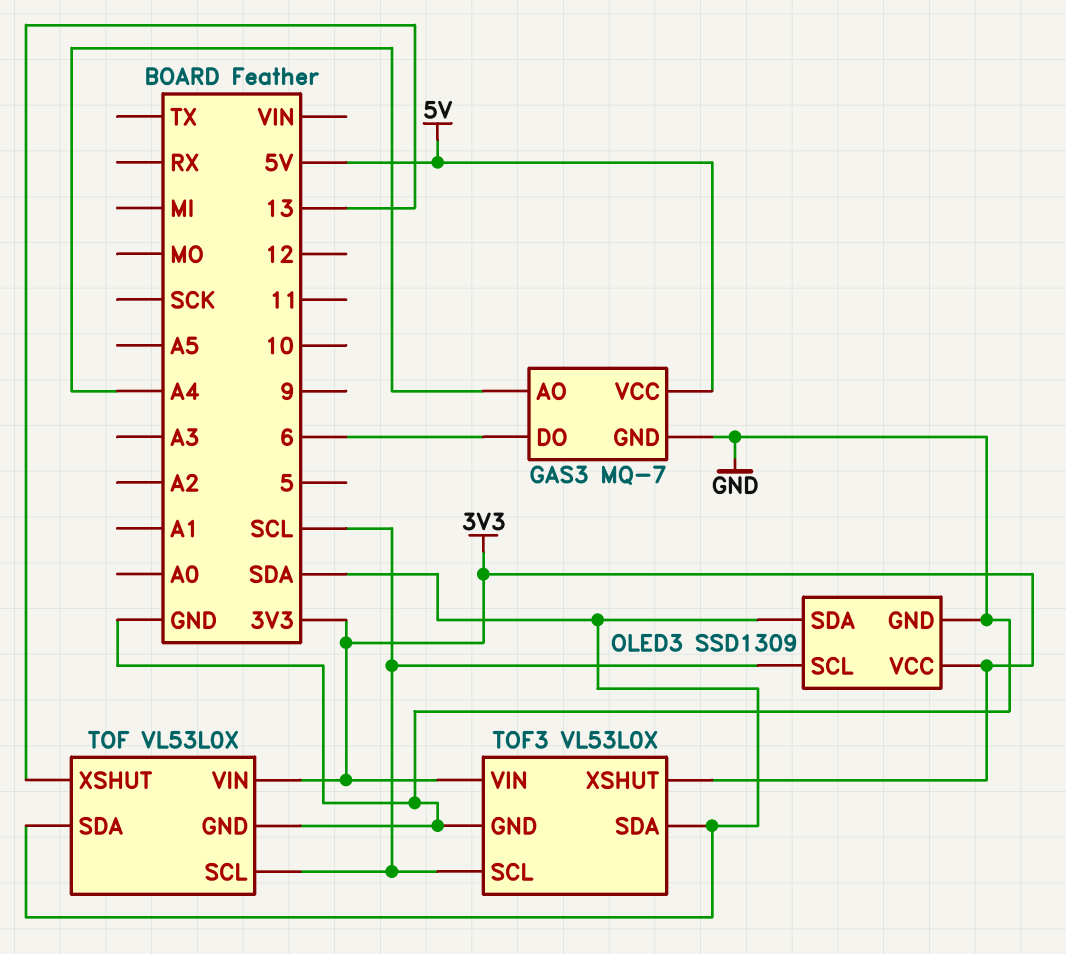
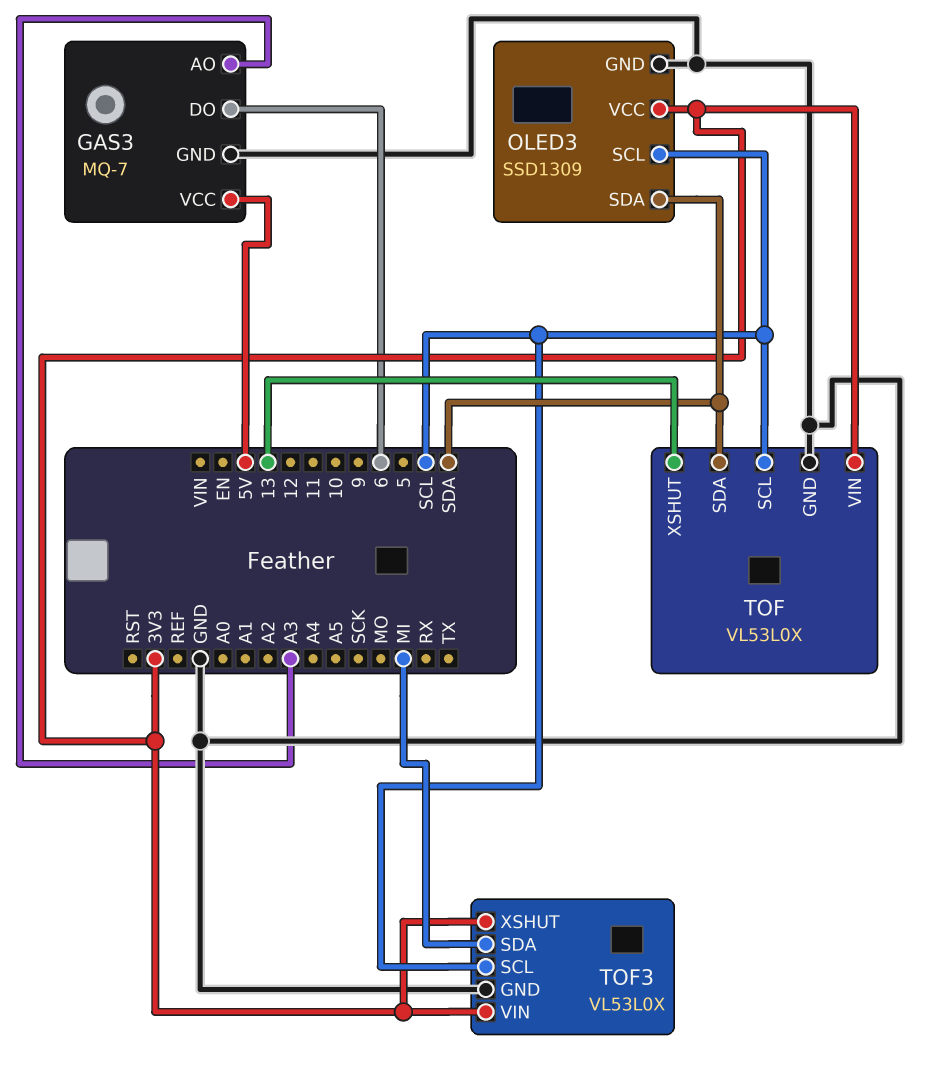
GAS3 pin AO: A4 -> A3
TOF3 pin SDA: SDA -> MI

